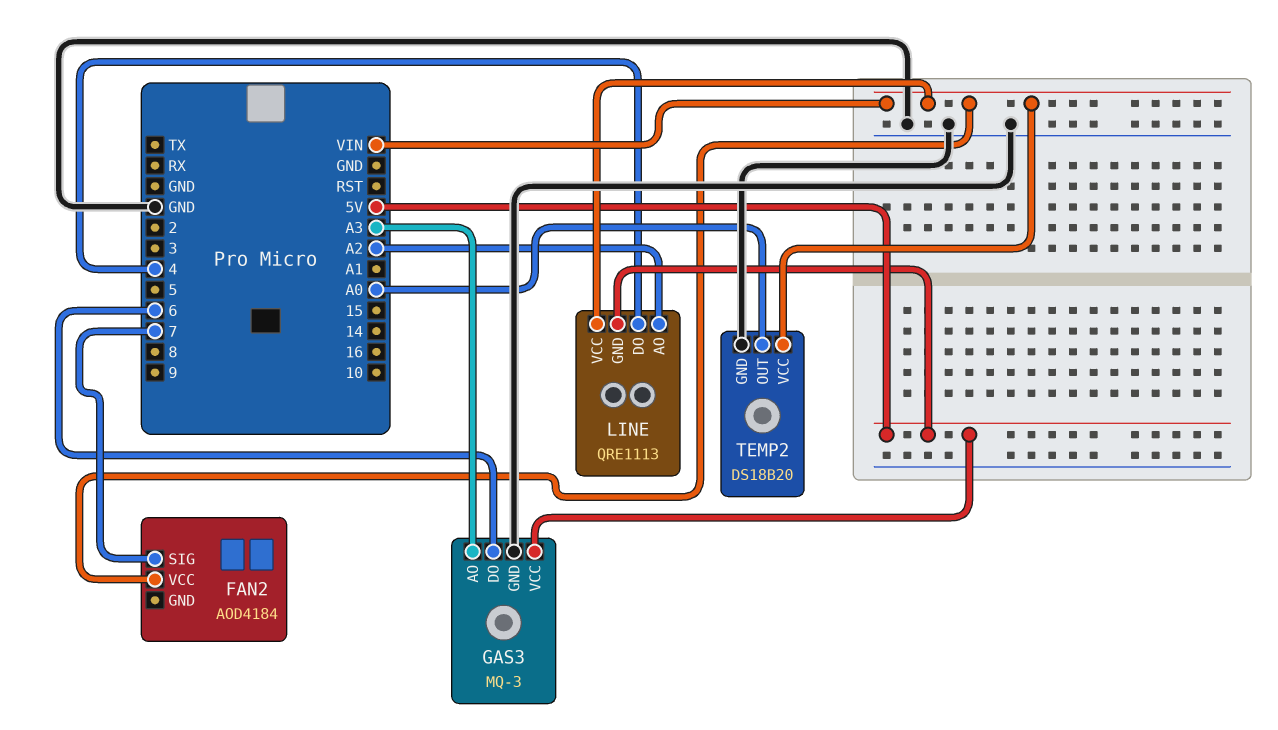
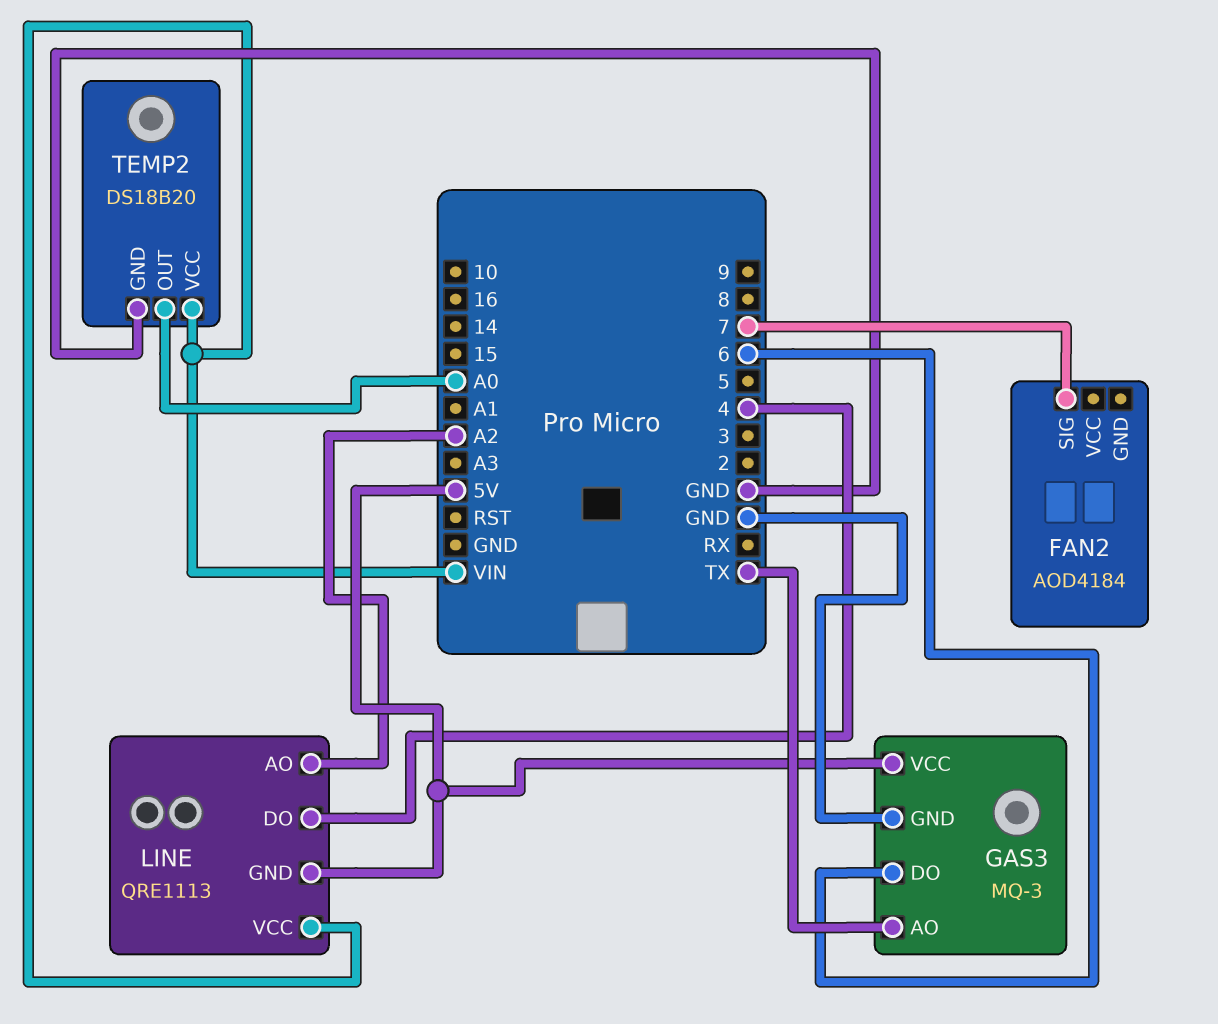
FAN2 pin VCC: VIN -> none
GAS3 pin AO: A3 -> TX

